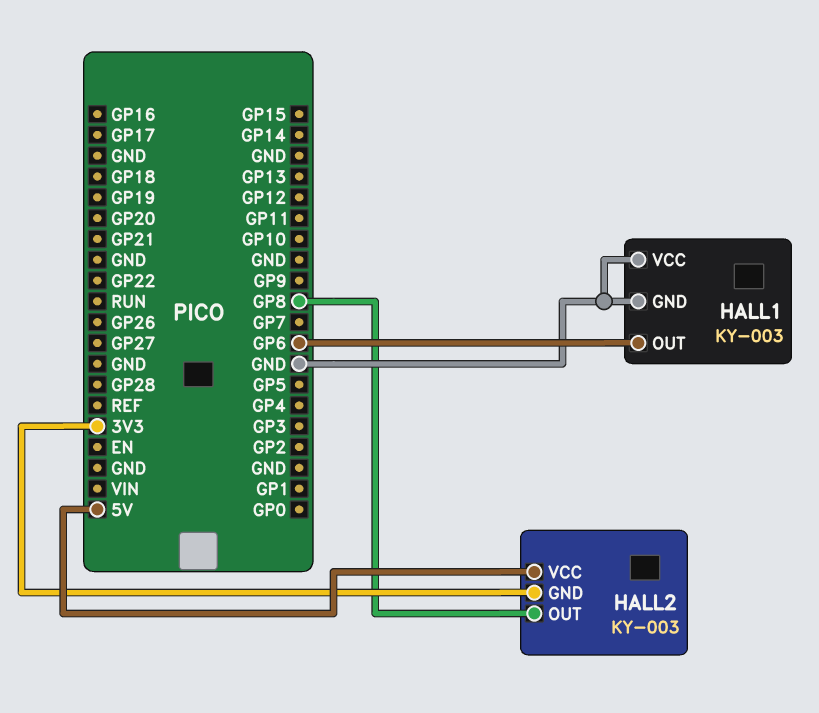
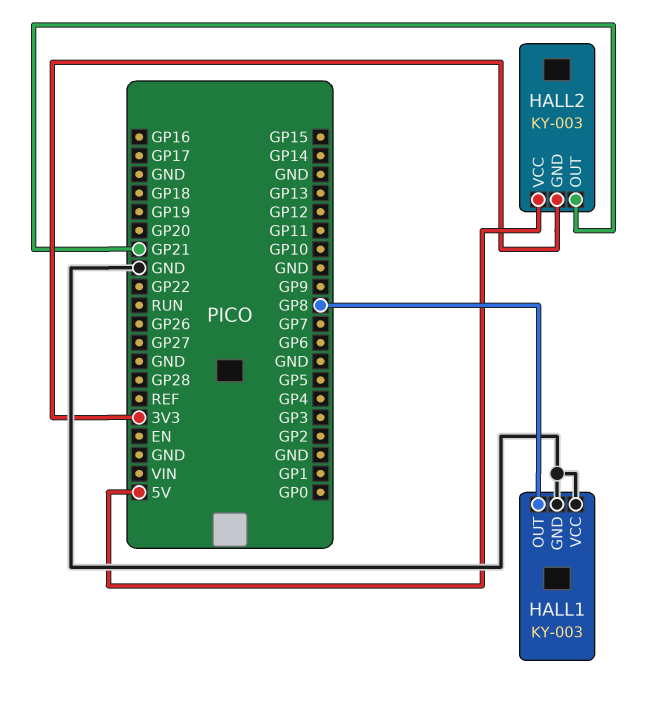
HALL1 pin OUT: GP6 -> GP8
HALL2 pin OUT: GP8 -> GP21

